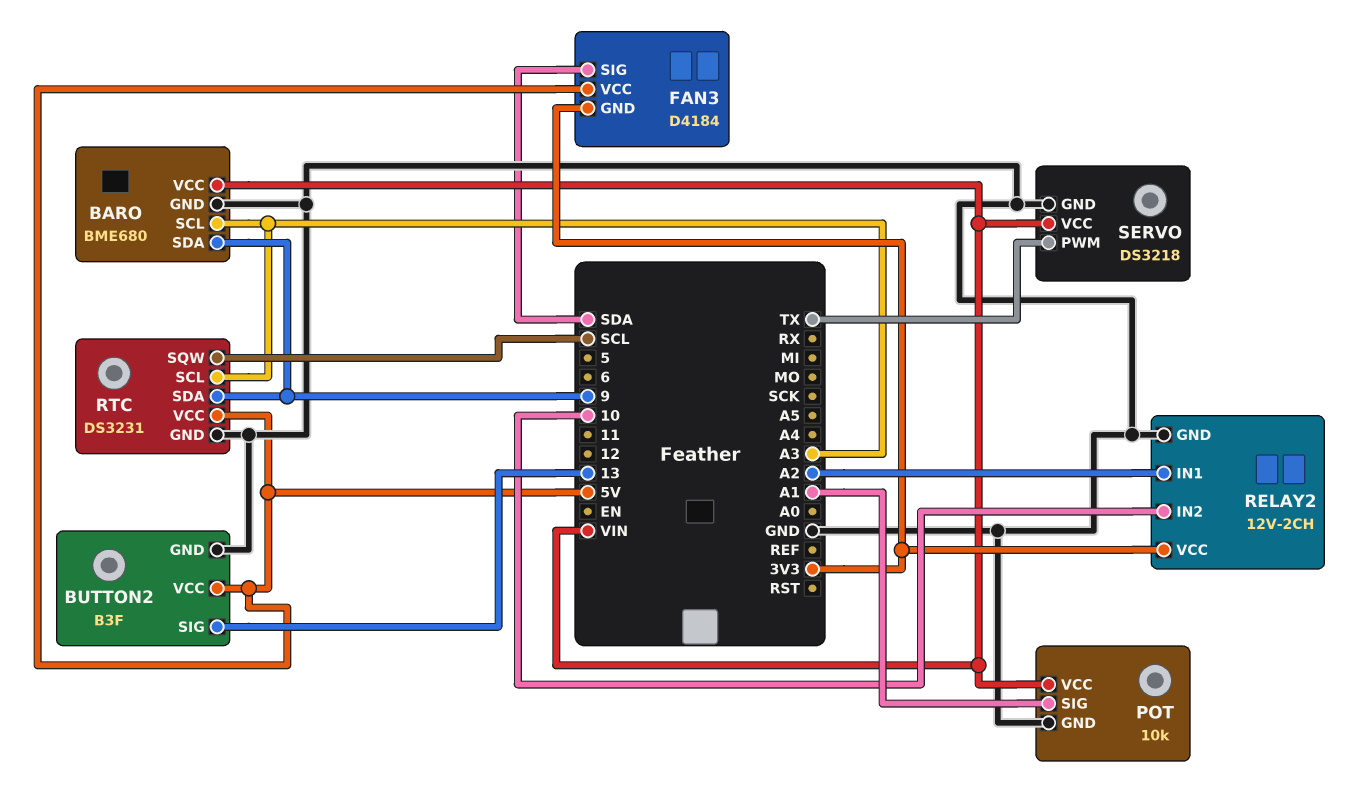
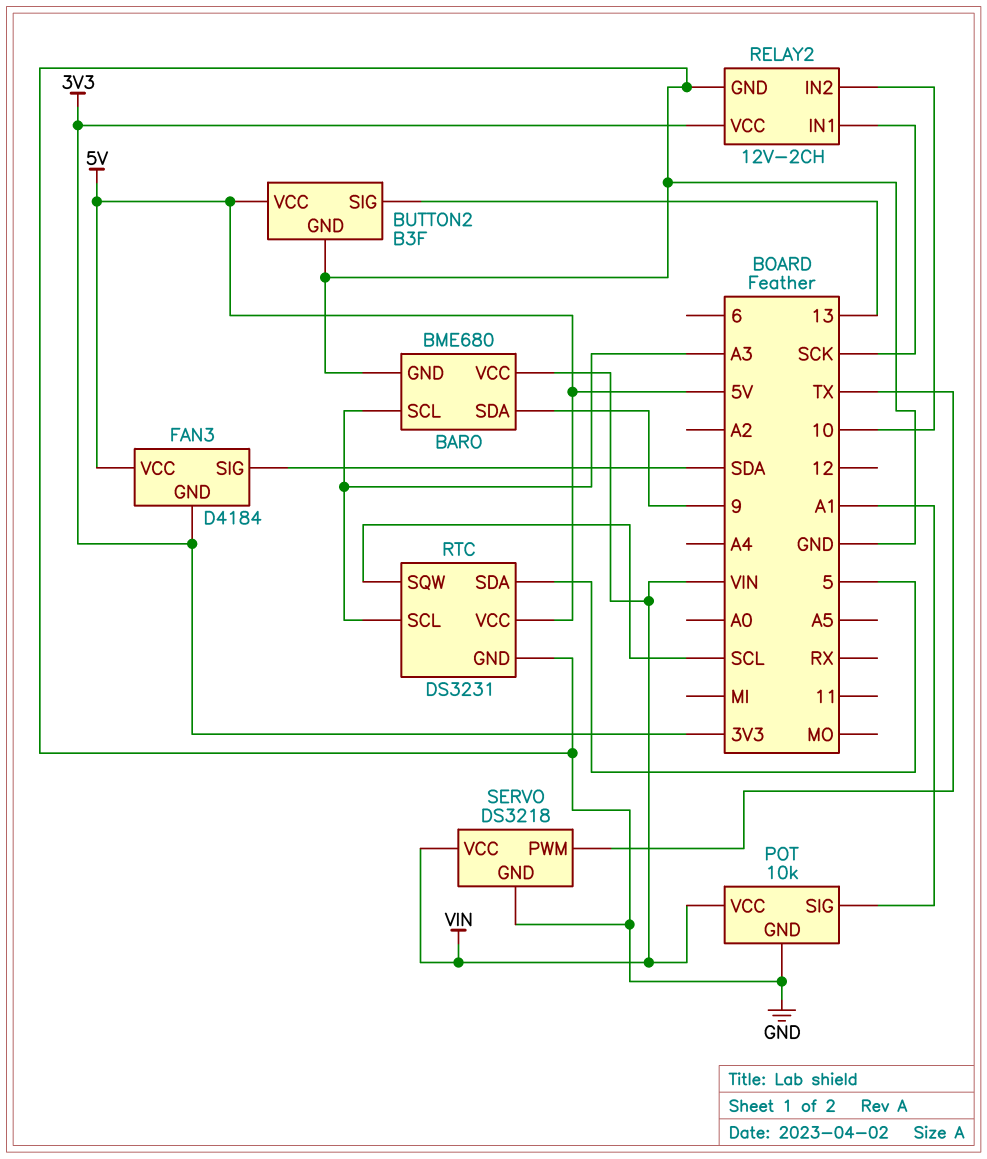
RELAY2 pin IN1: A2 -> SCK
RTC pin SDA: 9 -> 5

